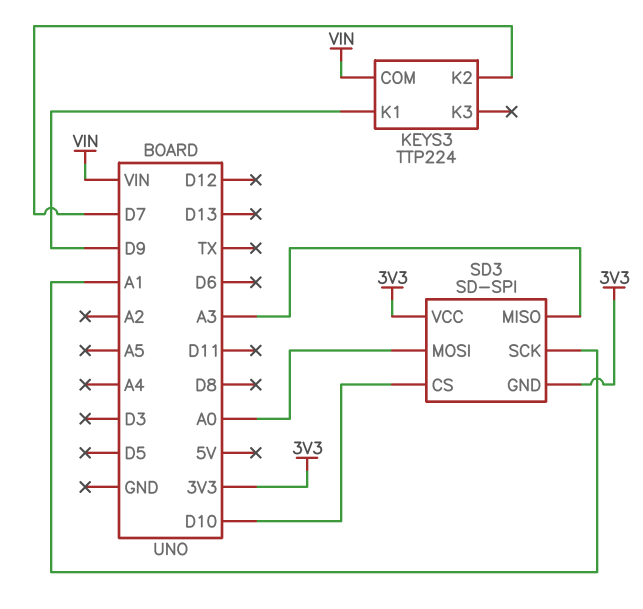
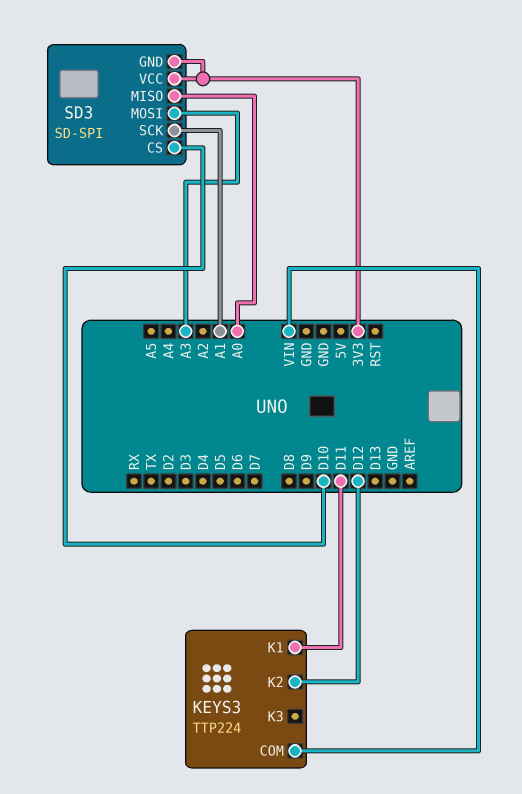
KEYS3 pin K1: D9 -> D11
KEYS3 pin K2: D7 -> D12
SD3 pin MISO: A3 -> A0
SD3 pin MOSI: A0 -> A3

